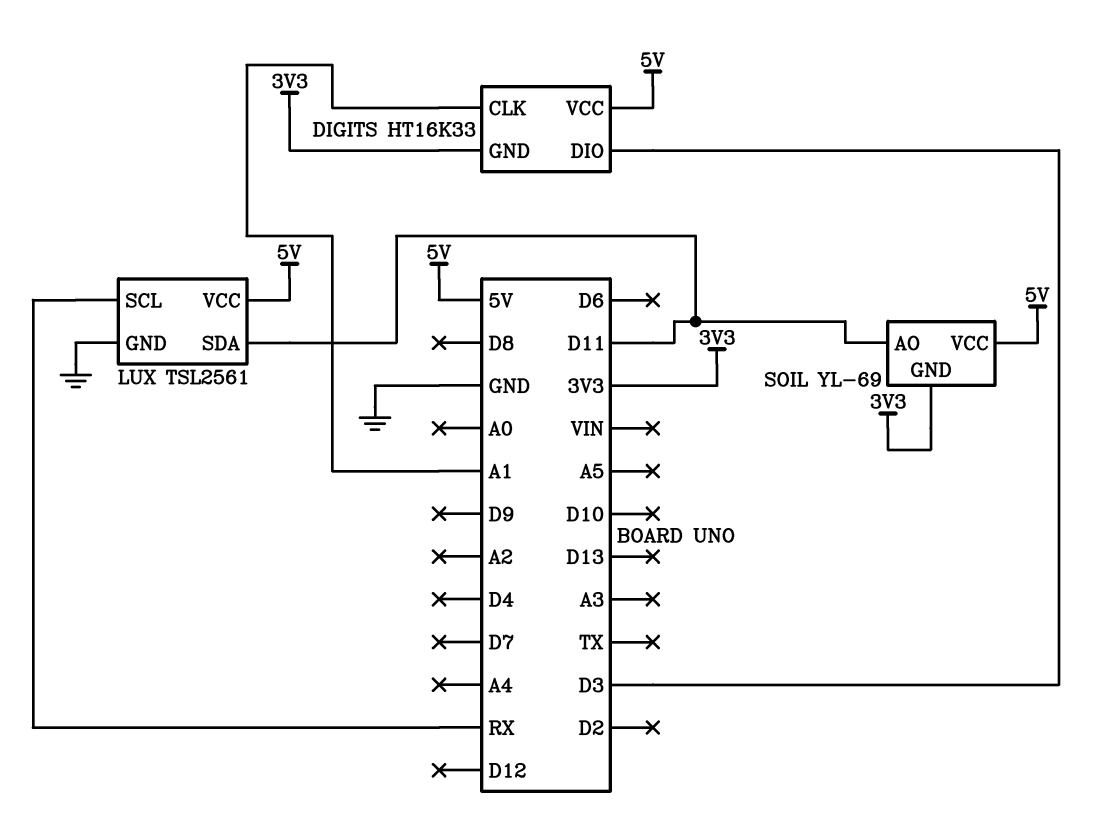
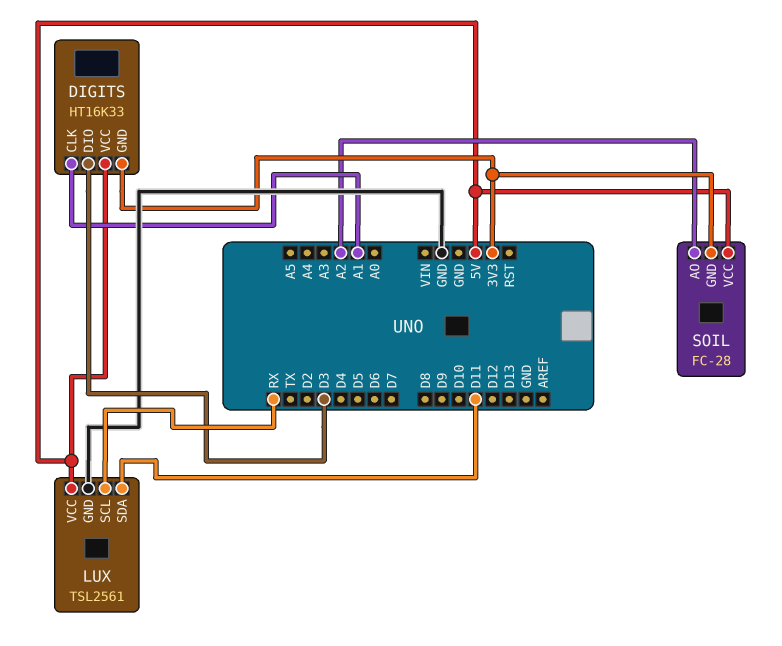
SOIL: YL-69 -> FC-28
SOIL pin AO: D11 -> A2

